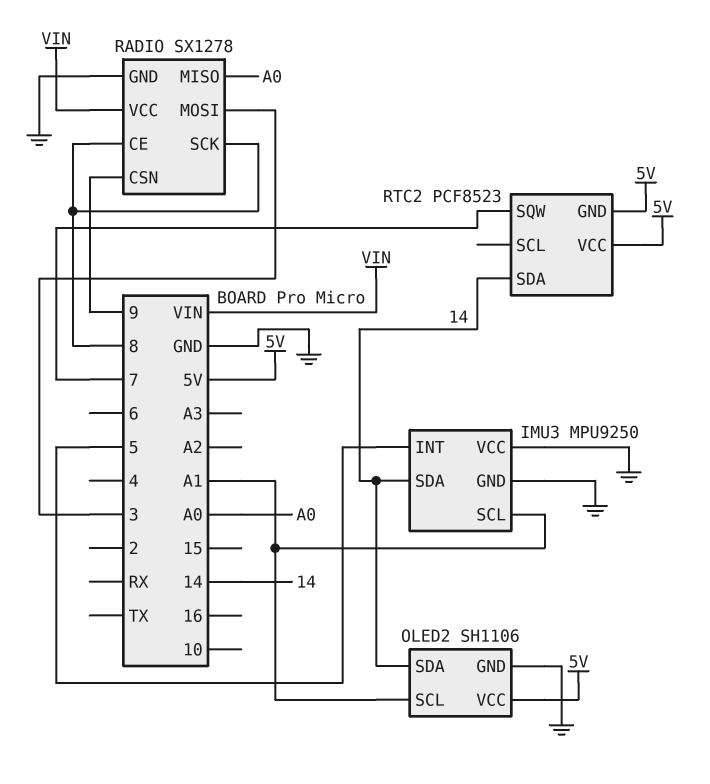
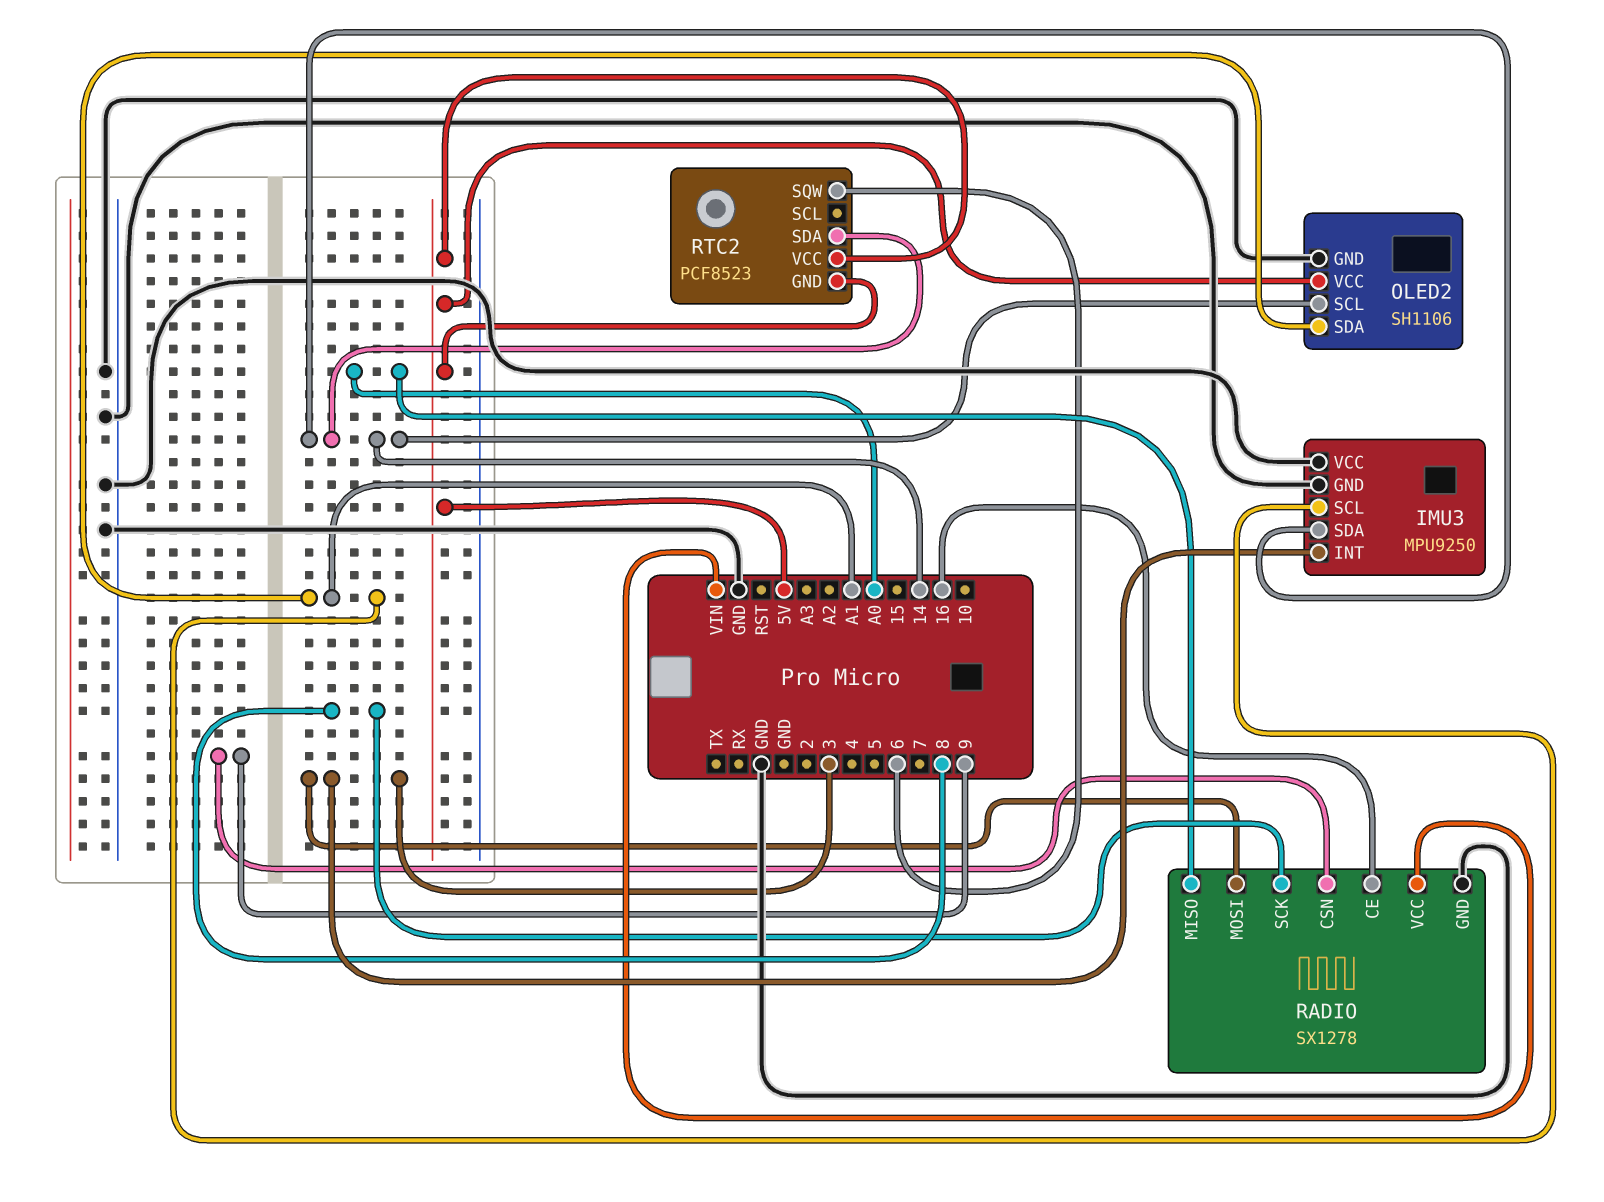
IMU3 pin INT: 5 -> 3
OLED2 pin SCL: A1 -> 14
OLED2 pin SDA: 14 -> A1
RADIO pin CE: 8 -> 16
RTC2 pin SQW: 7 -> 6

